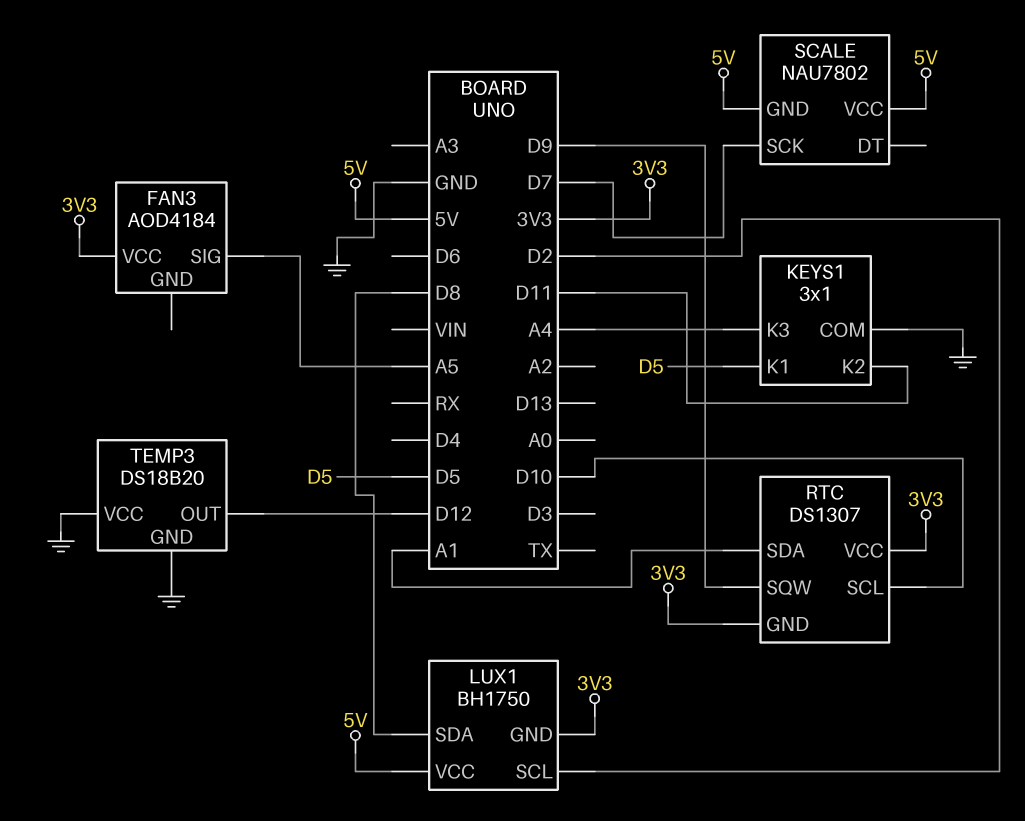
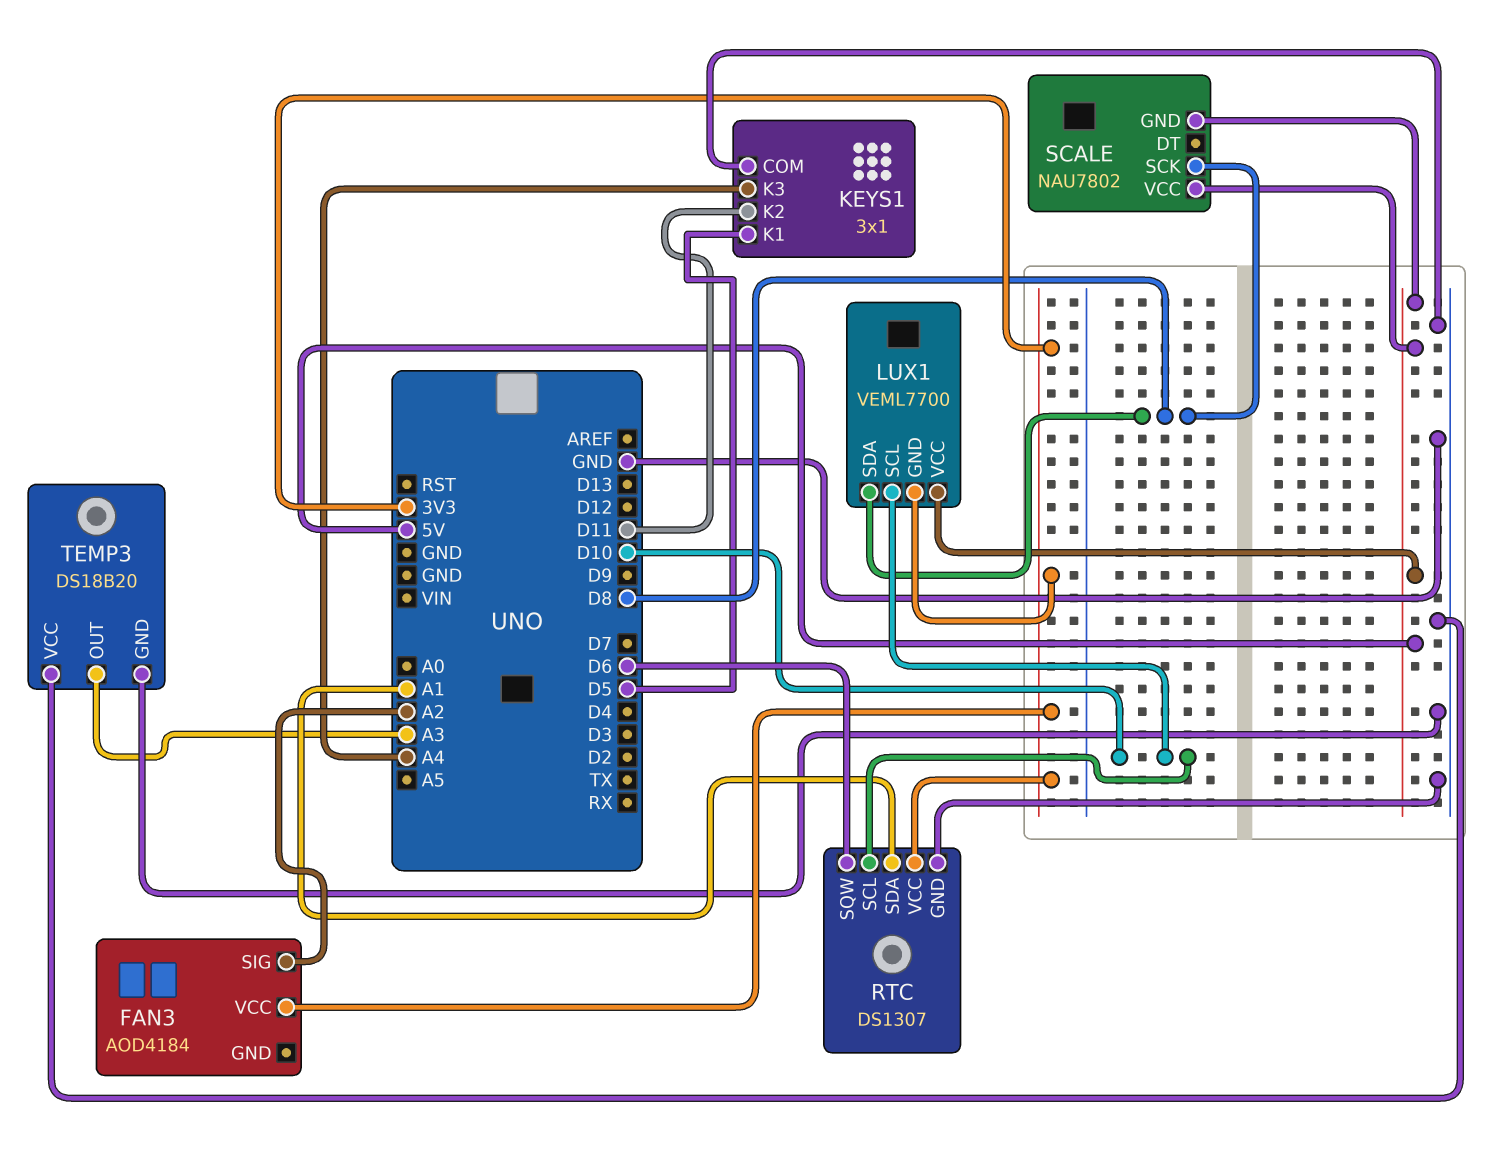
FAN3 pin SIG: A5 -> A2
LUX1: BH1750 -> VEML7700
LUX1 pin SCL: D2 -> D10
RTC pin GND: 3V3 -> GND
RTC pin SQW: D9 -> D6
SCALE pin SCK: D7 -> D8
TEMP3 pin OUT: D12 -> A3

